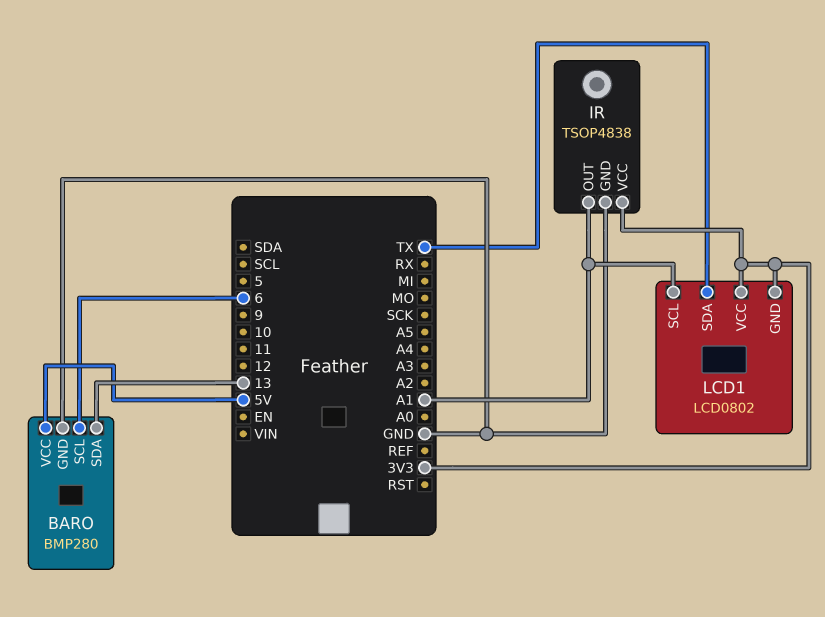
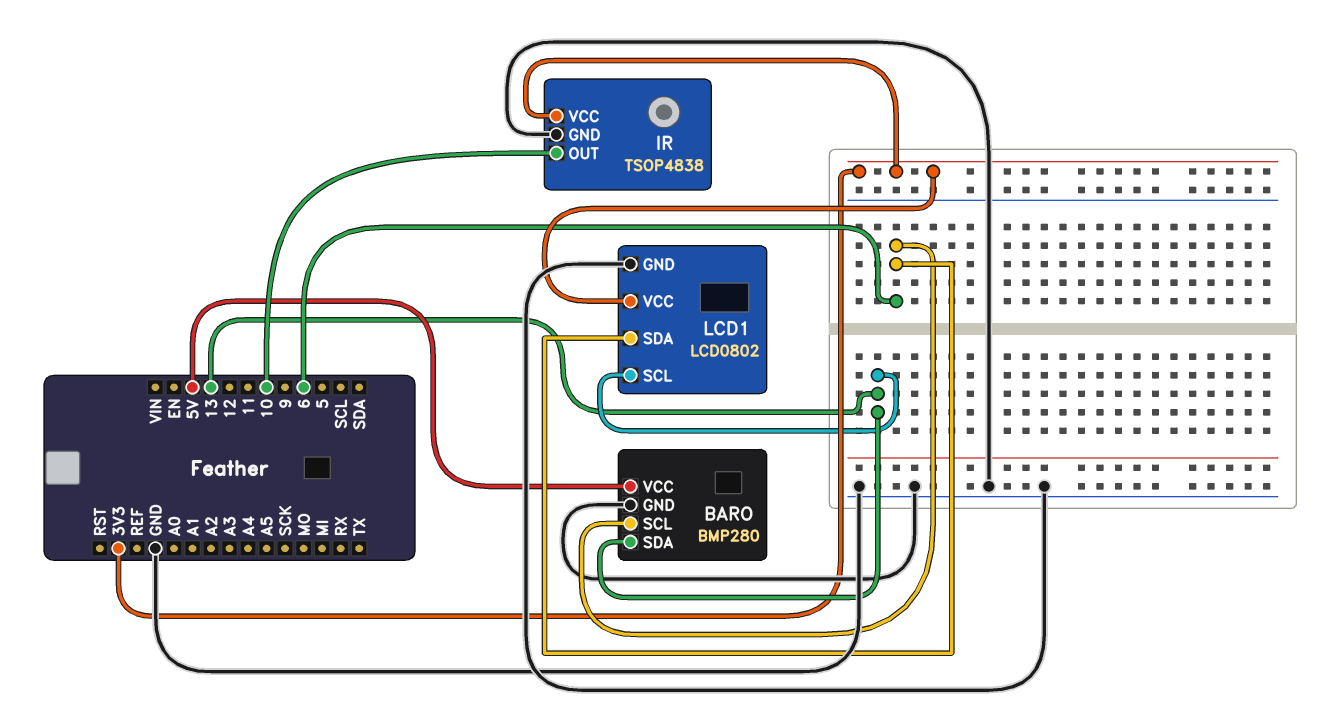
IR pin OUT: A1 -> 10
LCD1 pin GND: 3V3 -> GND
LCD1 pin SCL: A1 -> 13
LCD1 pin SDA: TX -> 6

